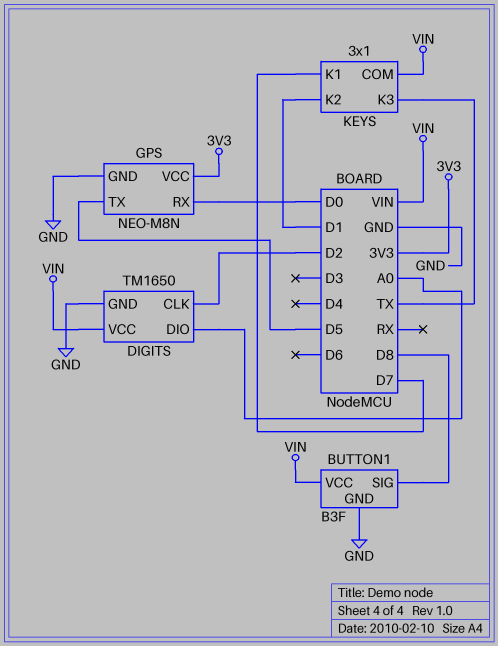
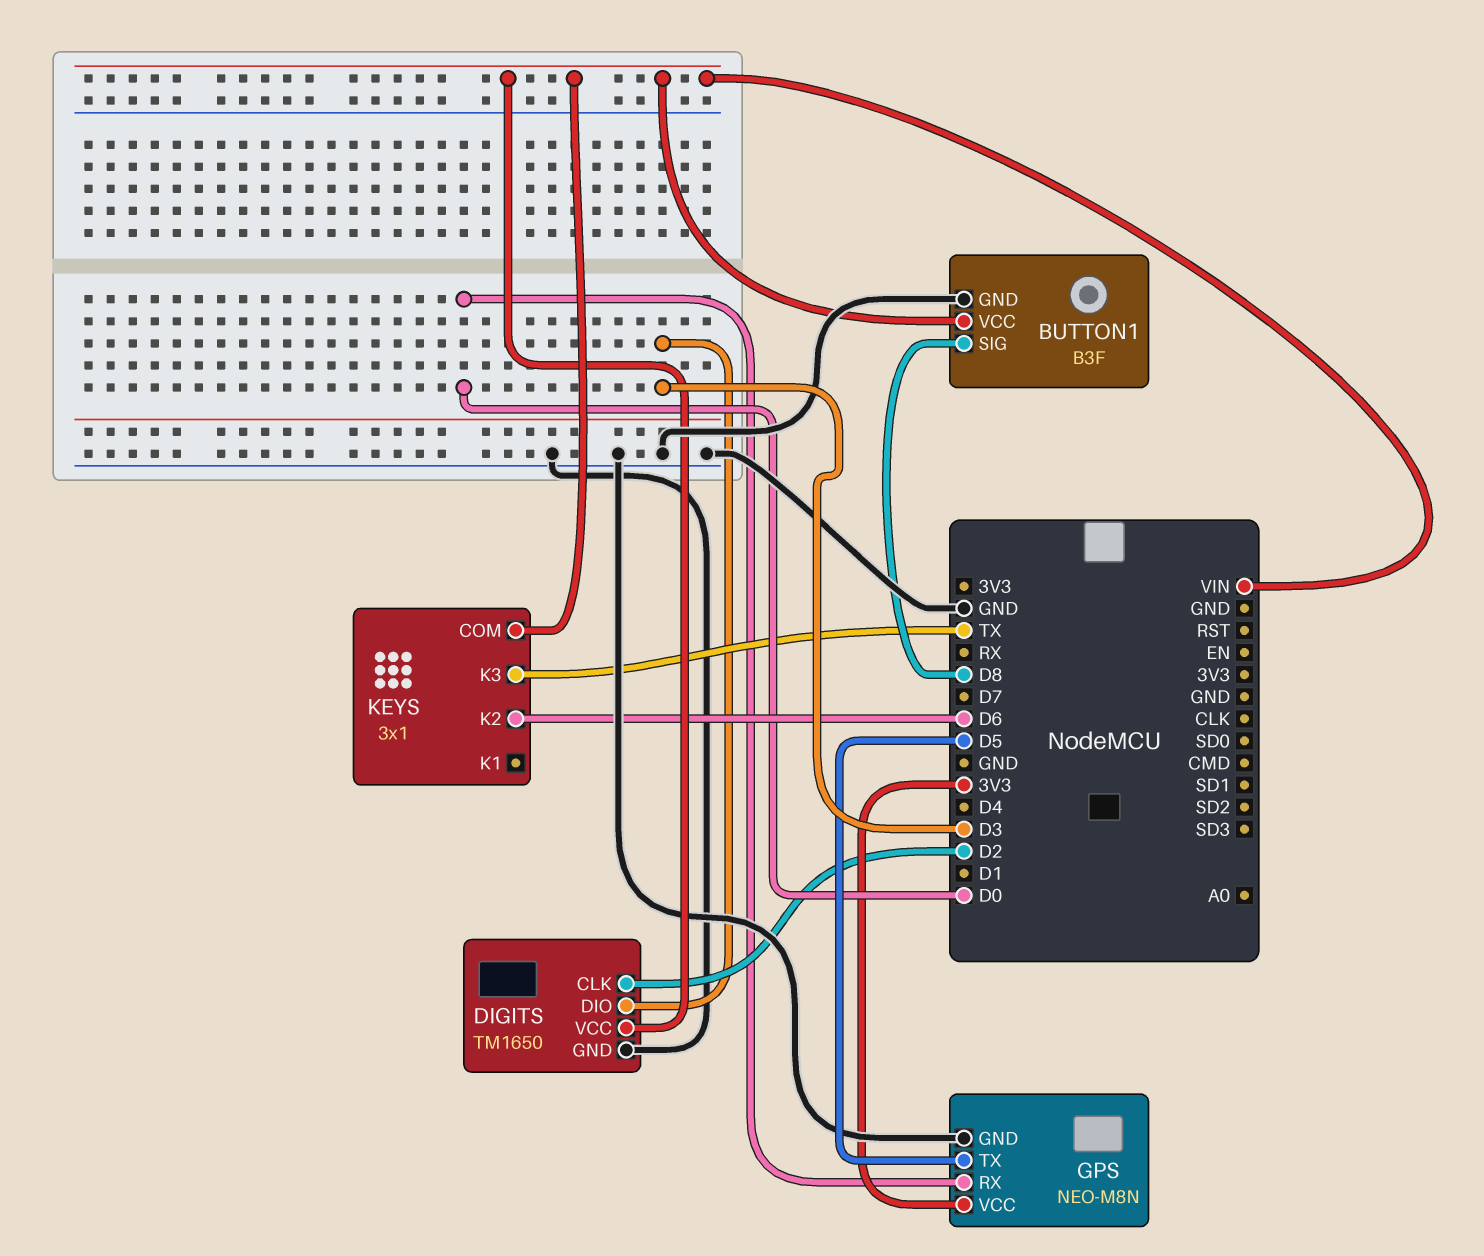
DIGITS pin DIO: A0 -> D3
KEYS pin K1: D7 -> none
KEYS pin K2: D1 -> D6

